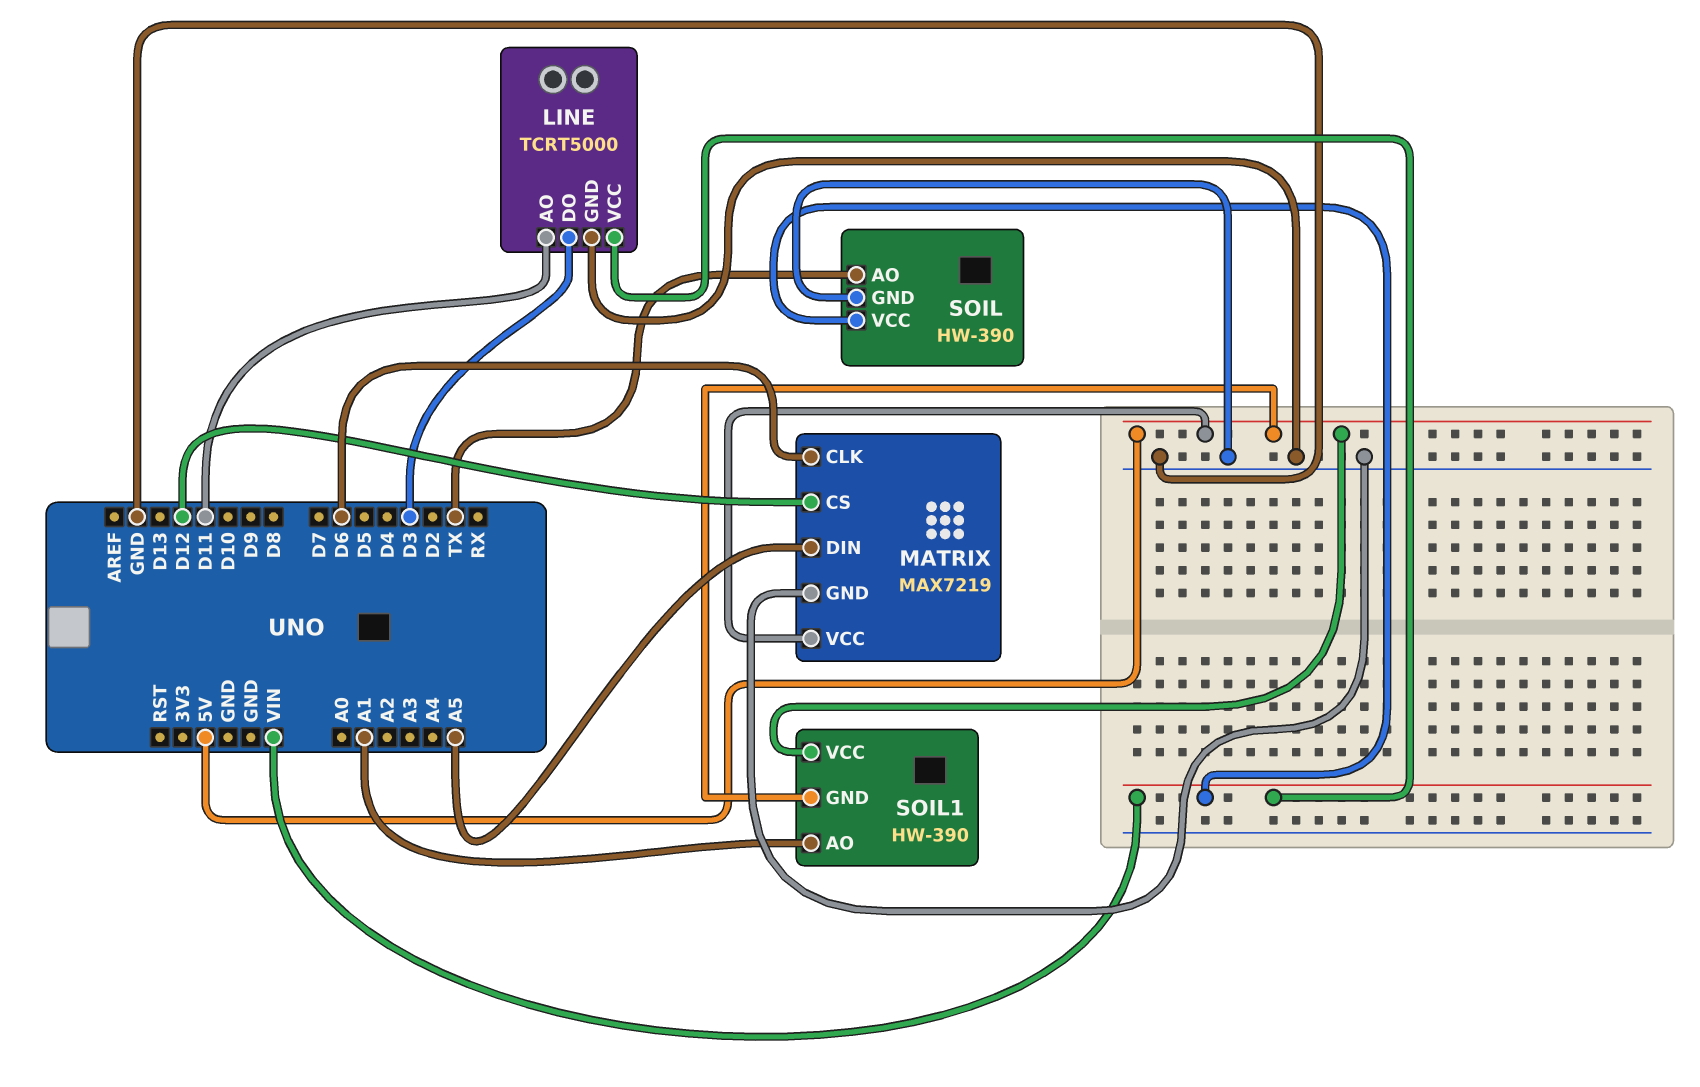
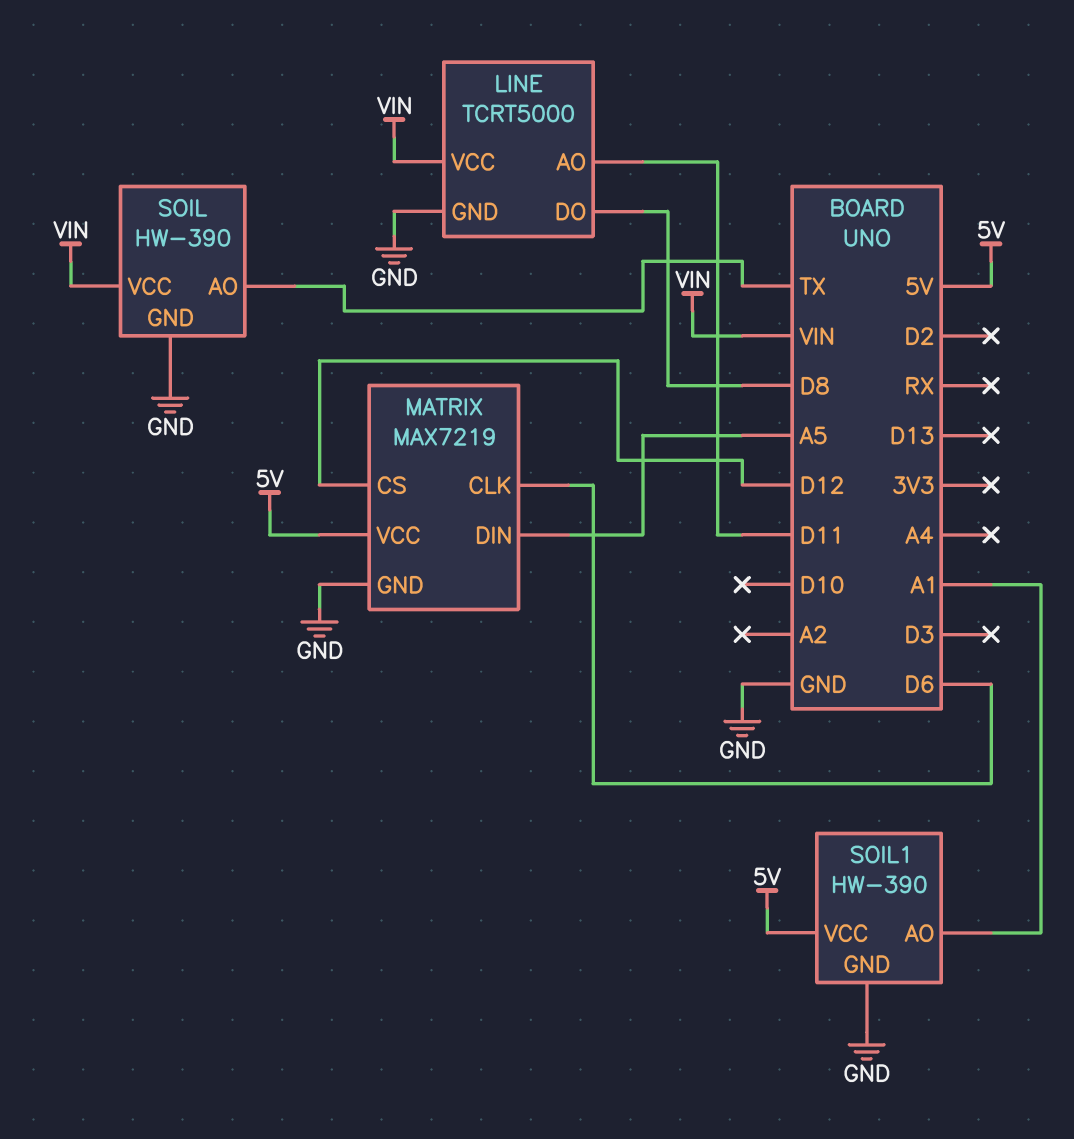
LINE pin DO: D3 -> D8
SOIL1 pin GND: 5V -> GND

